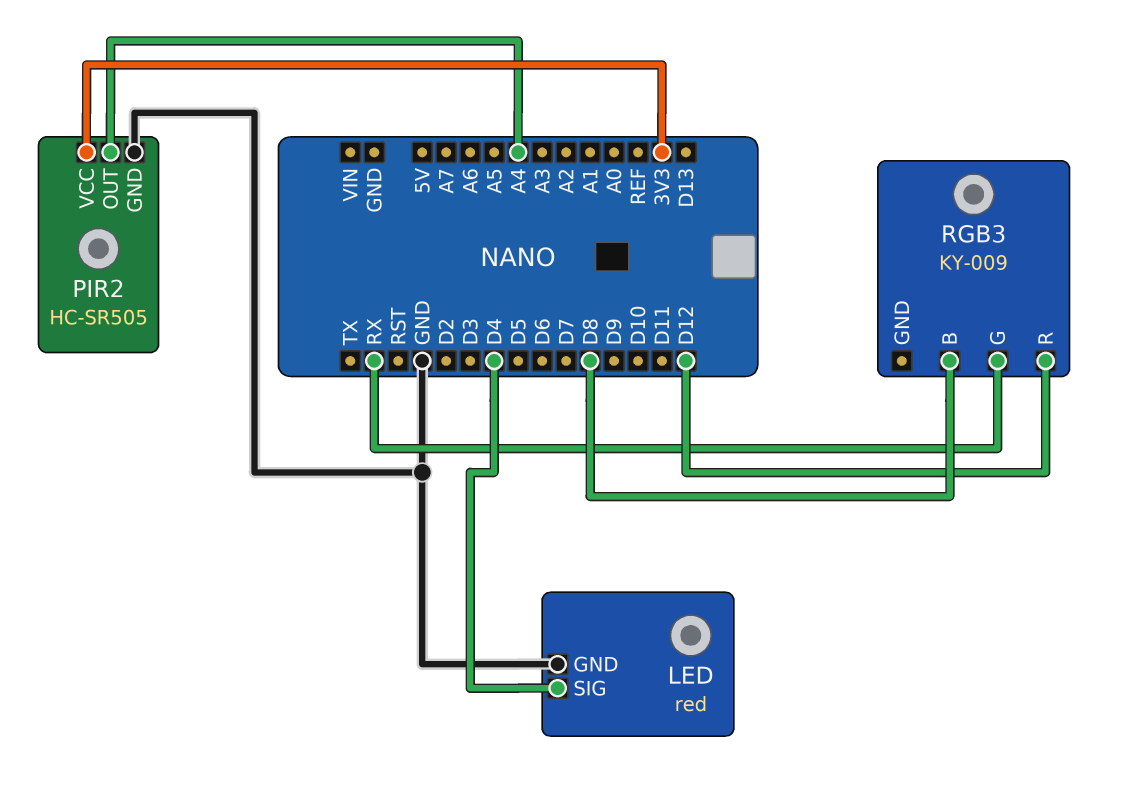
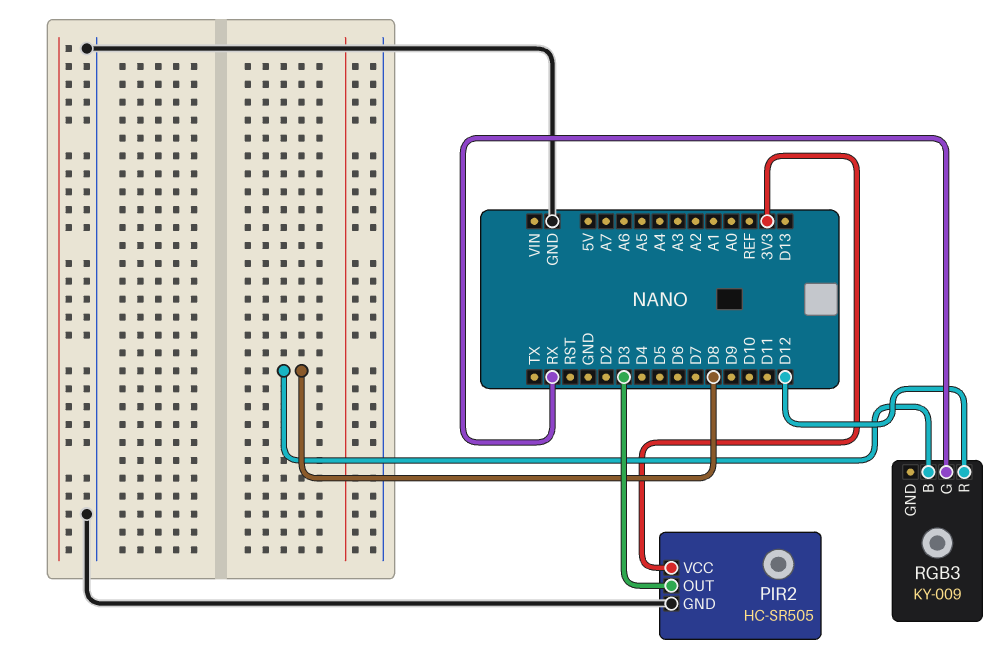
LED: red -> none
LED pin GND: GND -> none
LED pin SIG: D4 -> none
PIR2 pin OUT: A4 -> D3

